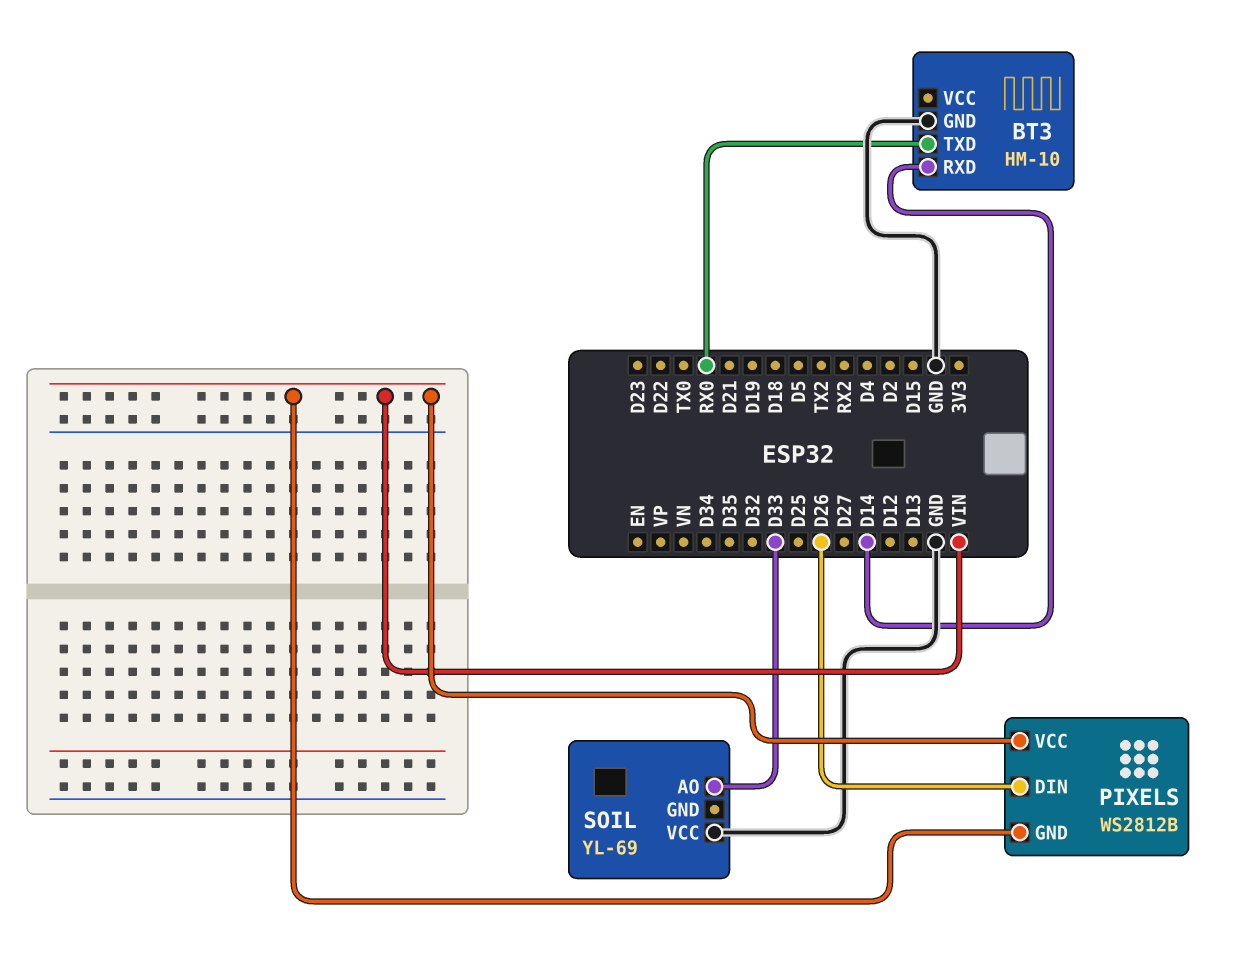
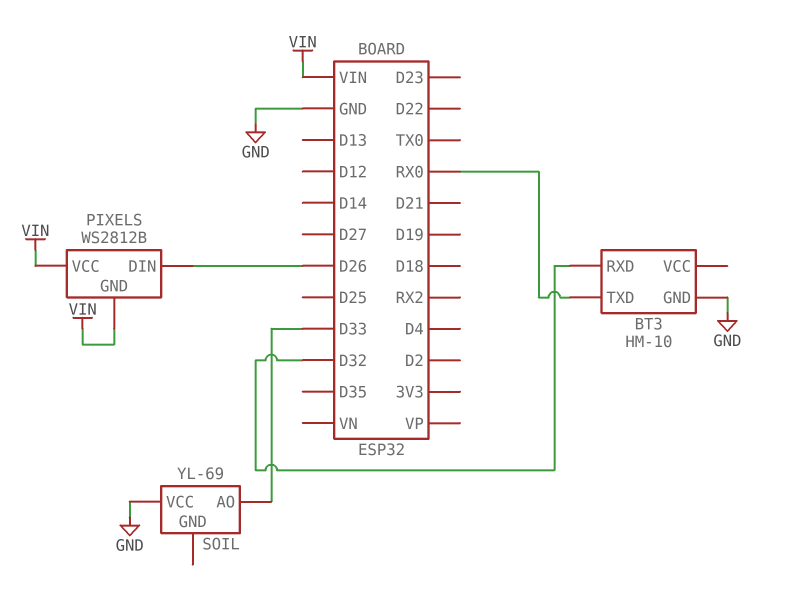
BT3 pin RXD: D14 -> D32

